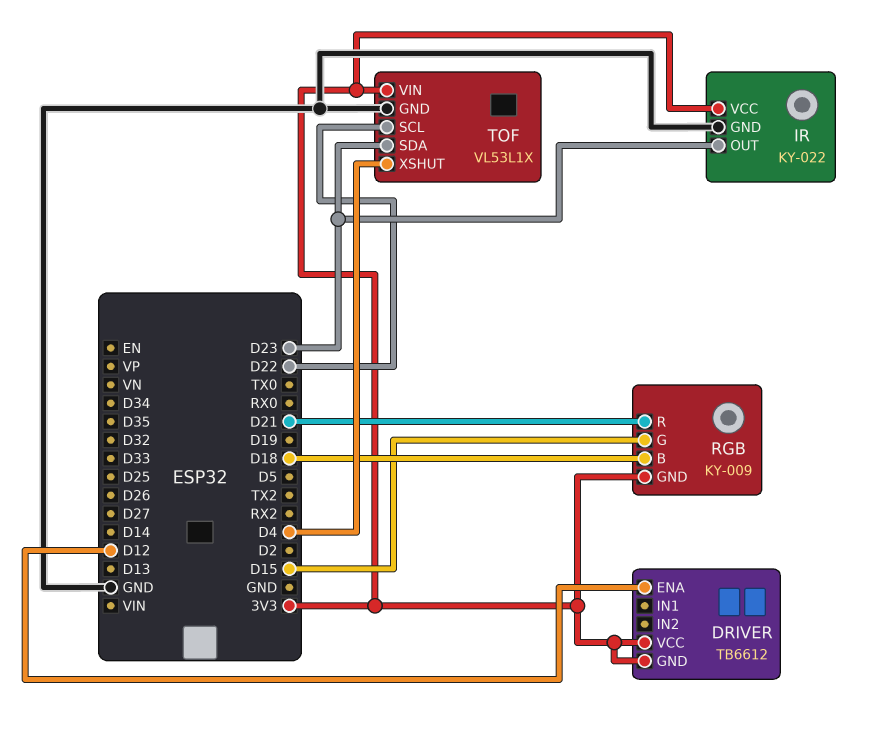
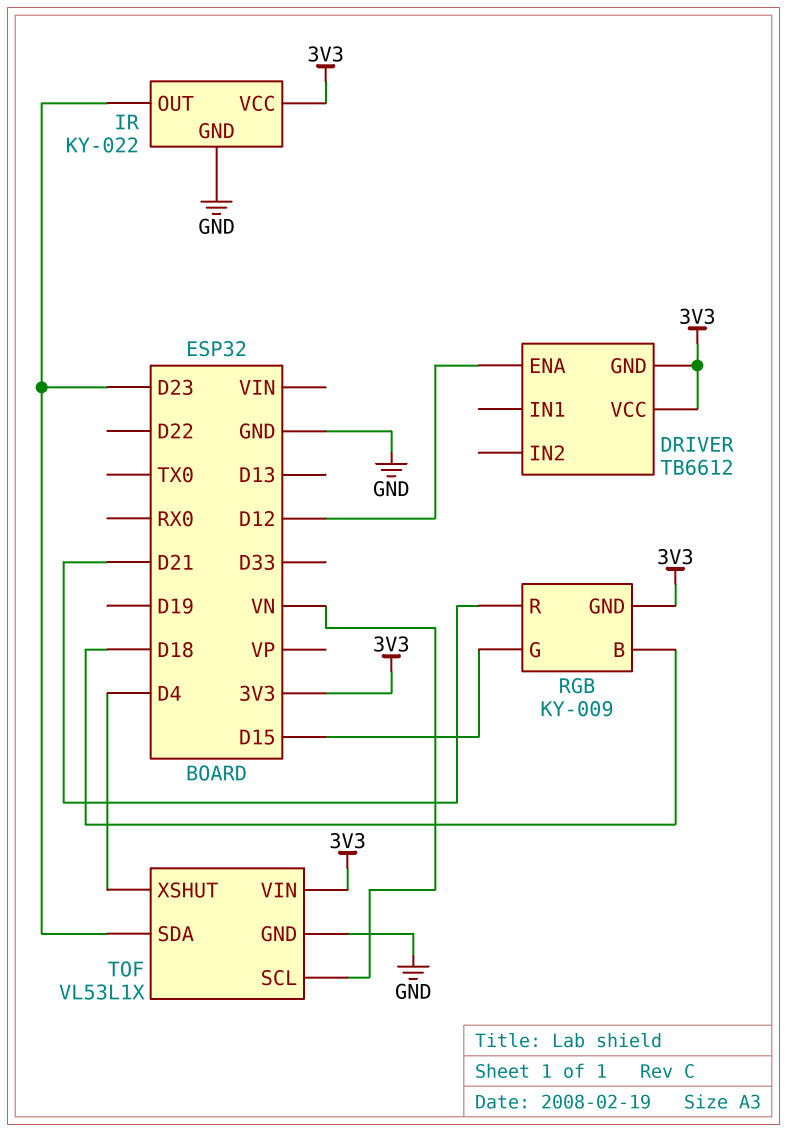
TOF pin SCL: D22 -> VN

